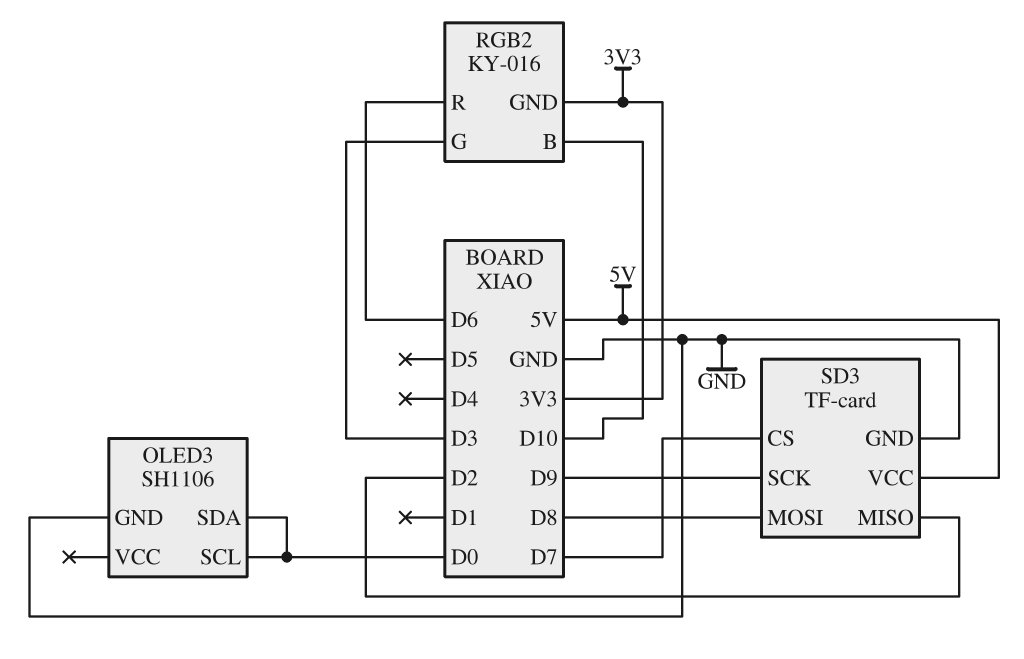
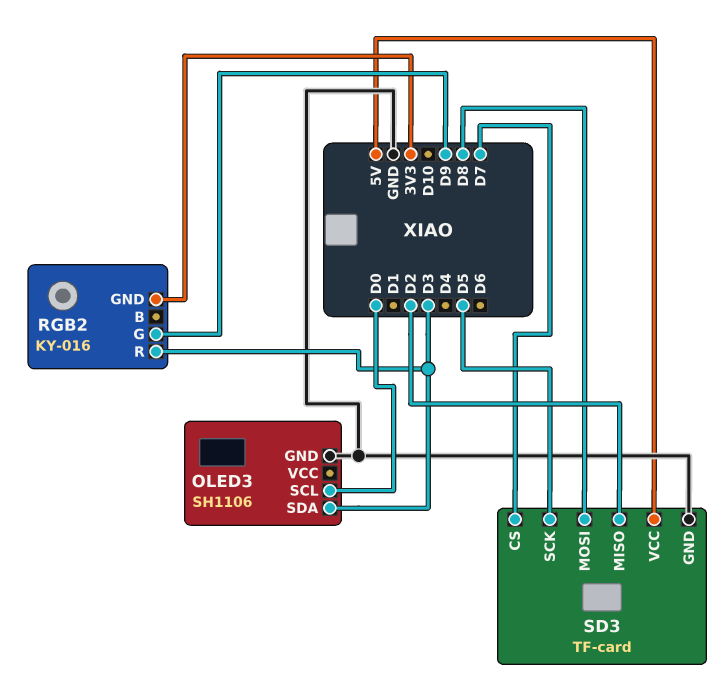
OLED3 pin SDA: D0 -> D3
RGB2 pin B: D10 -> none
RGB2 pin G: D3 -> D9
RGB2 pin R: D6 -> D3
SD3 pin SCK: D9 -> D5

